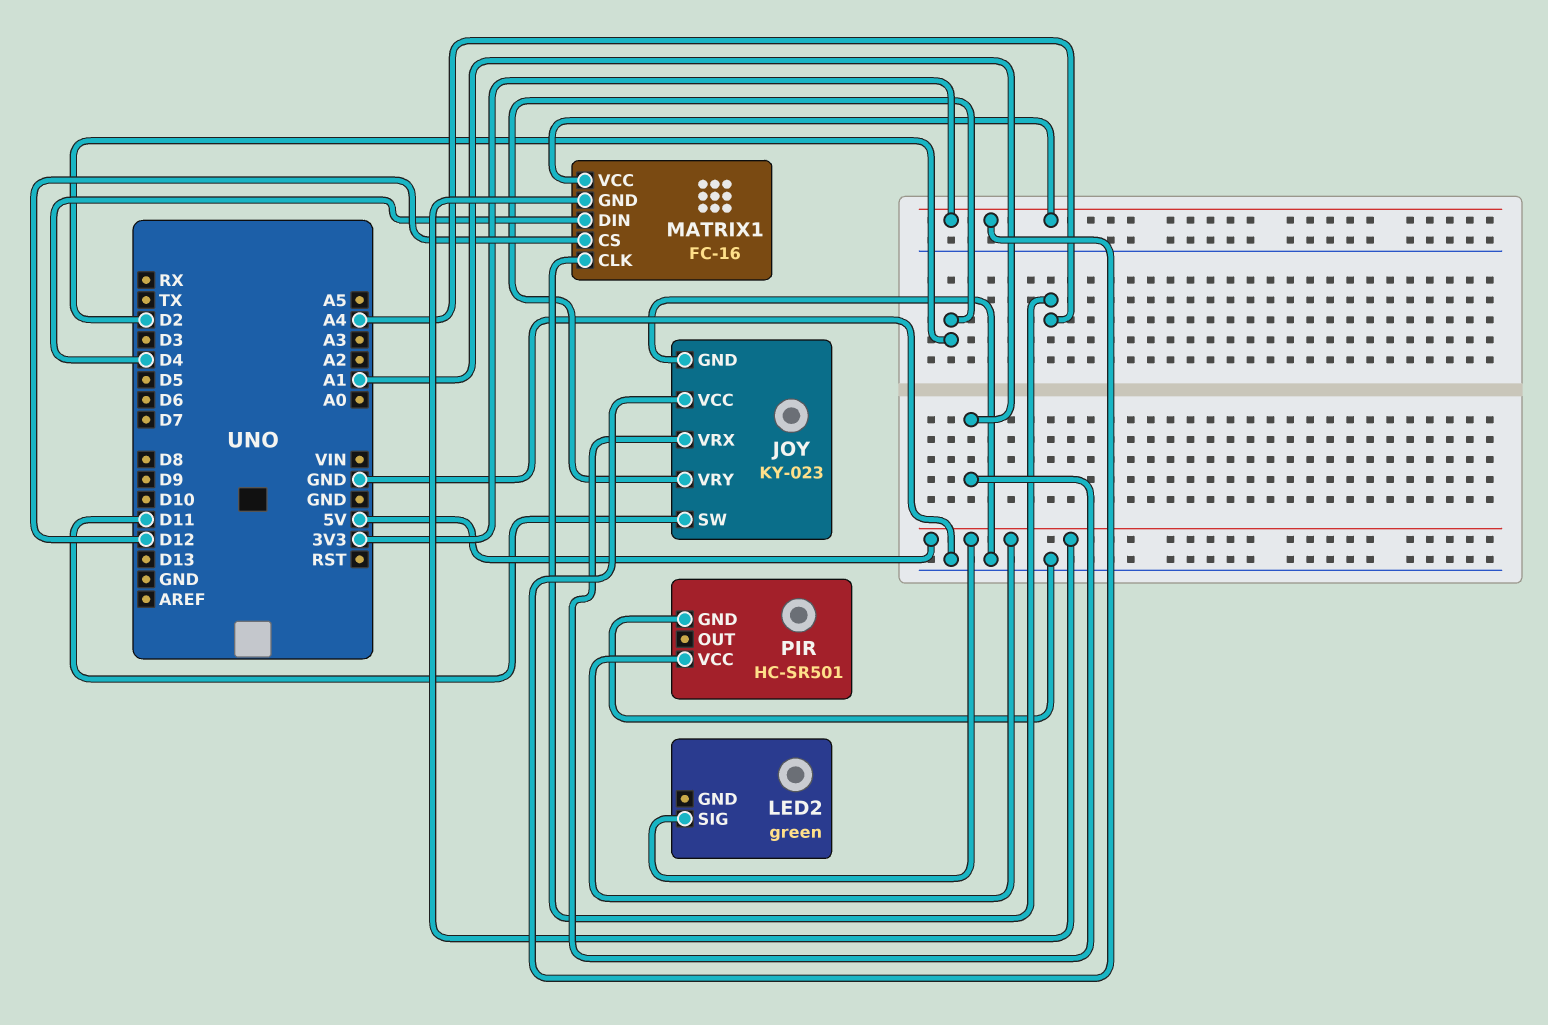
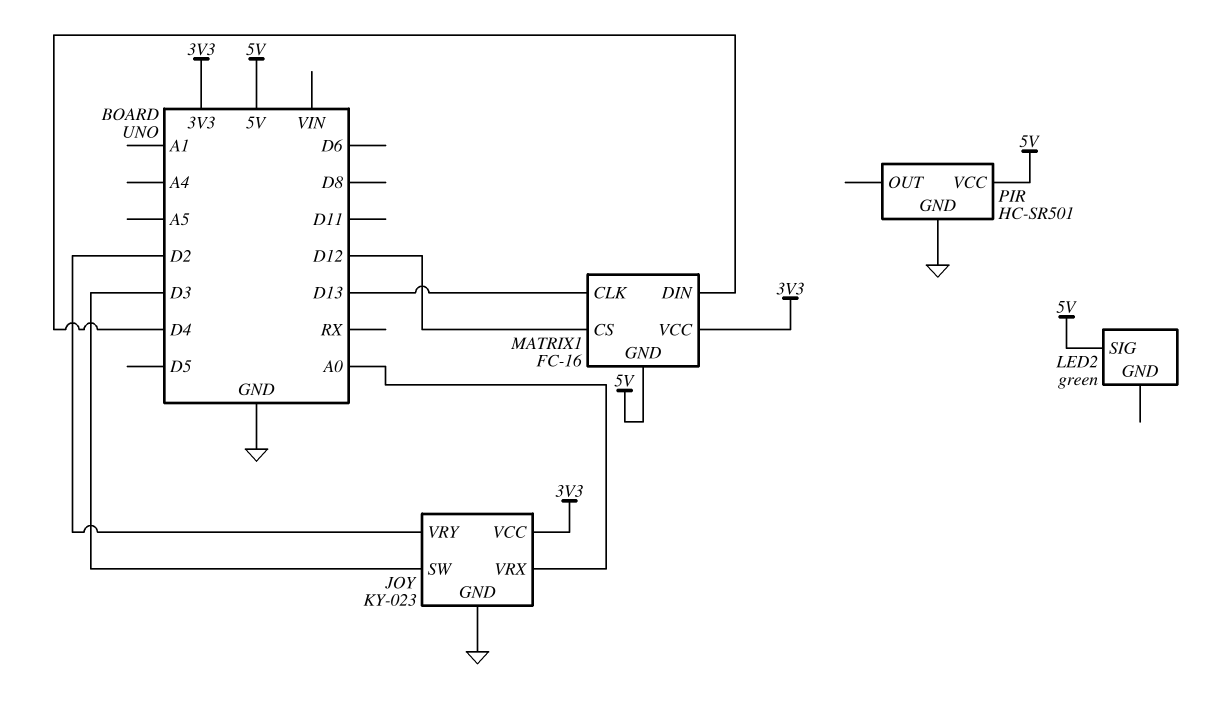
JOY pin SW: D11 -> D3
JOY pin VRX: A1 -> A0
MATRIX1 pin CLK: A4 -> D13

